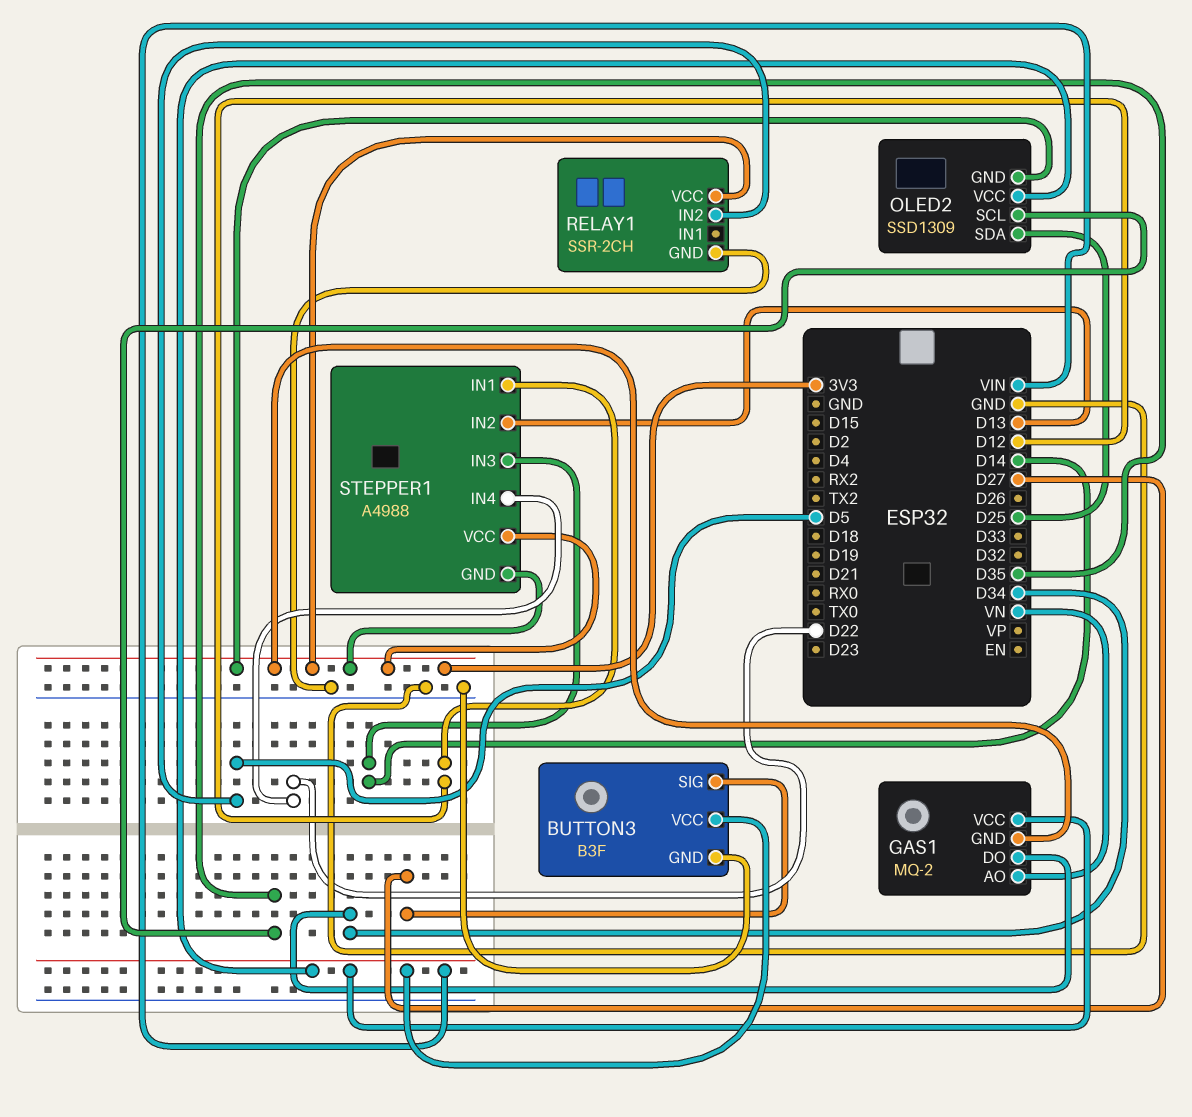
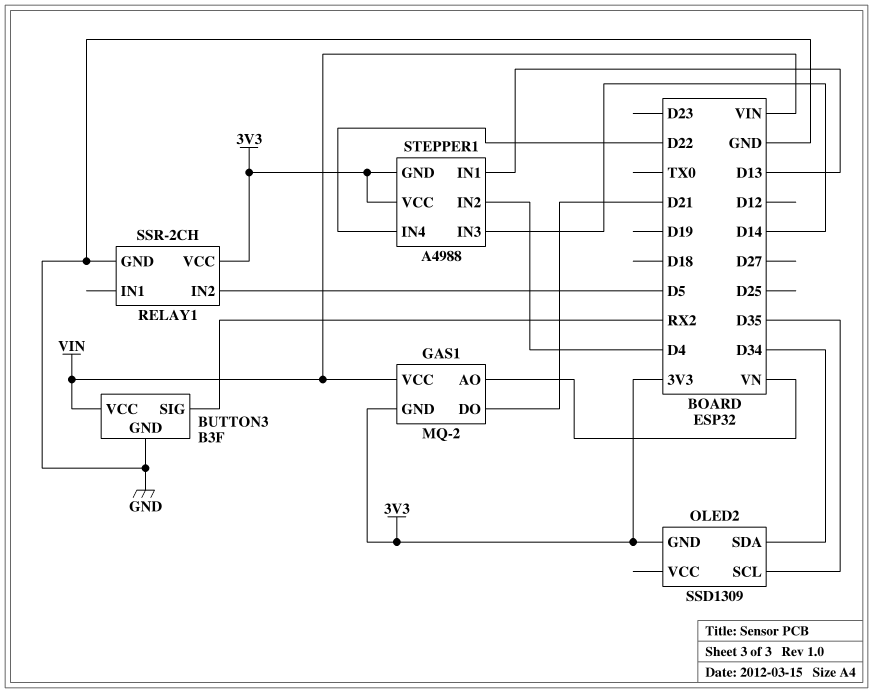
BUTTON3 pin SIG: D27 -> RX2
GAS1 pin DO: D34 -> D21
OLED2 pin SDA: D25 -> D34
OLED2 pin VCC: VIN -> none
STEPPER1 pin IN1: D12 -> D13
STEPPER1 pin IN2: D13 -> D4

